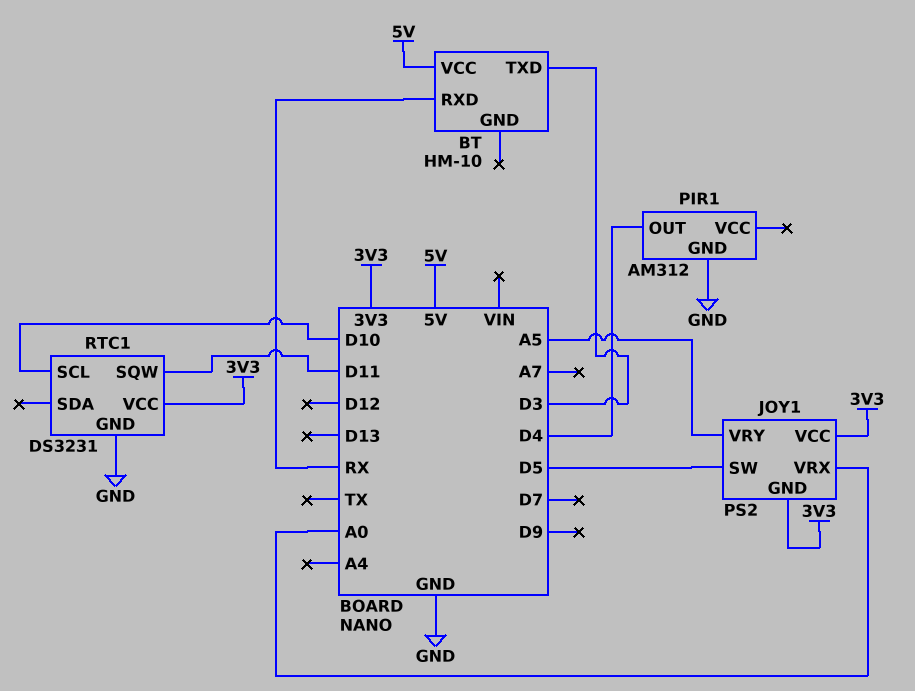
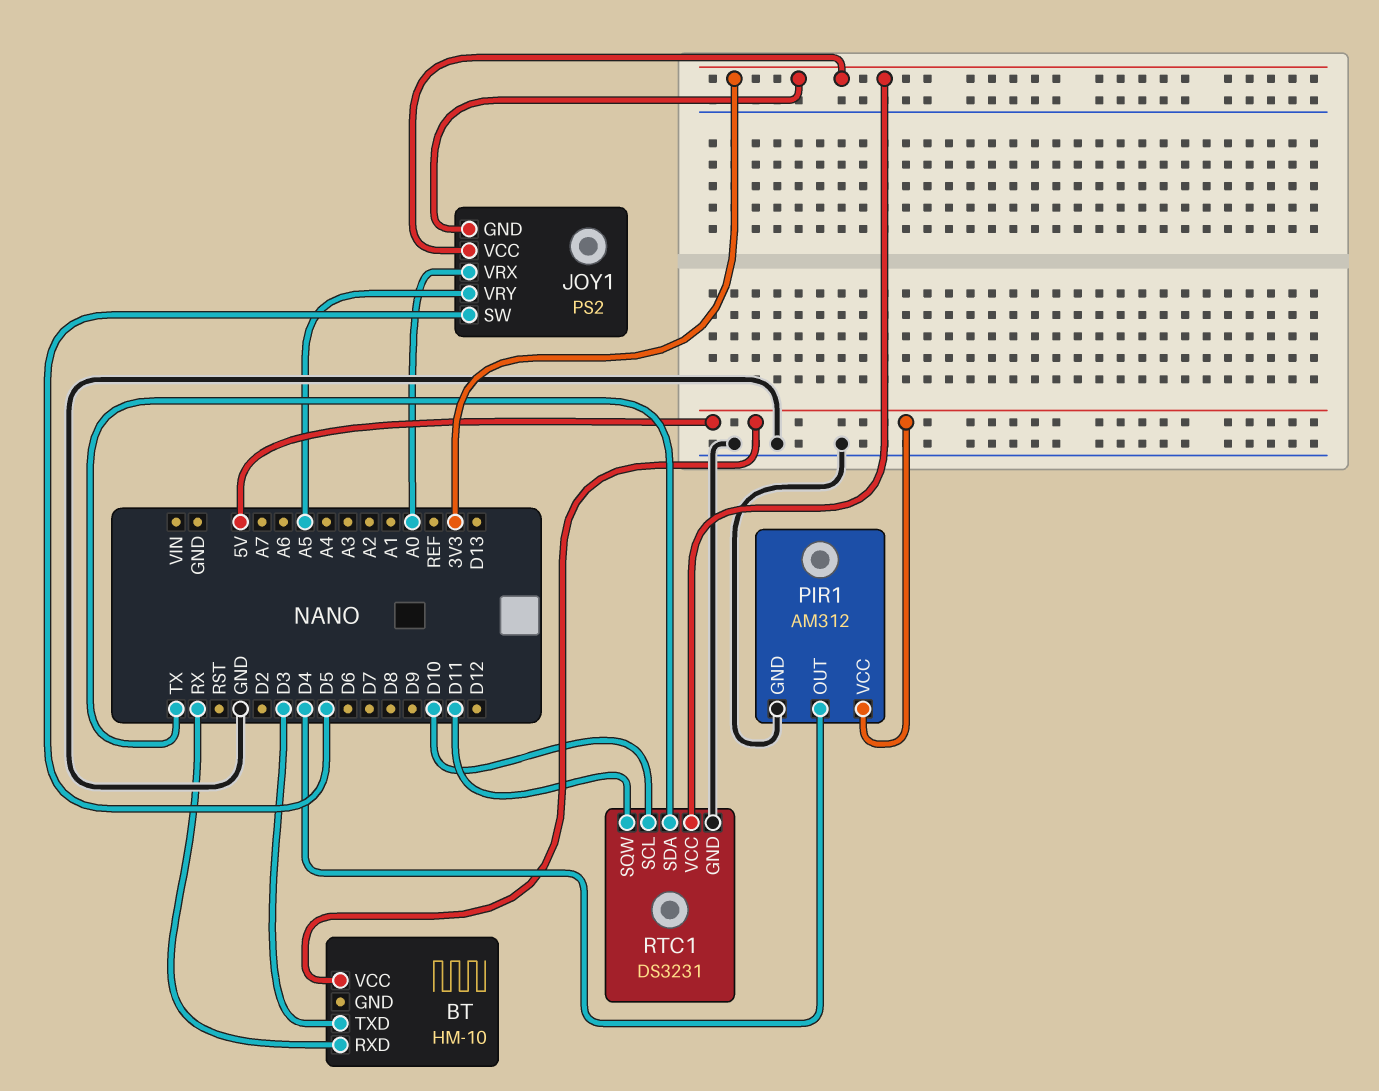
PIR1 pin VCC: none -> 5V
RTC1 pin SDA: none -> TX

